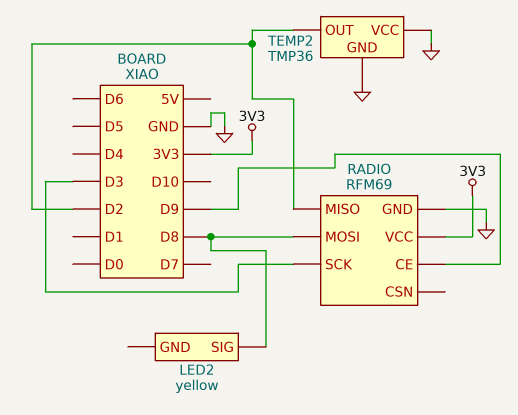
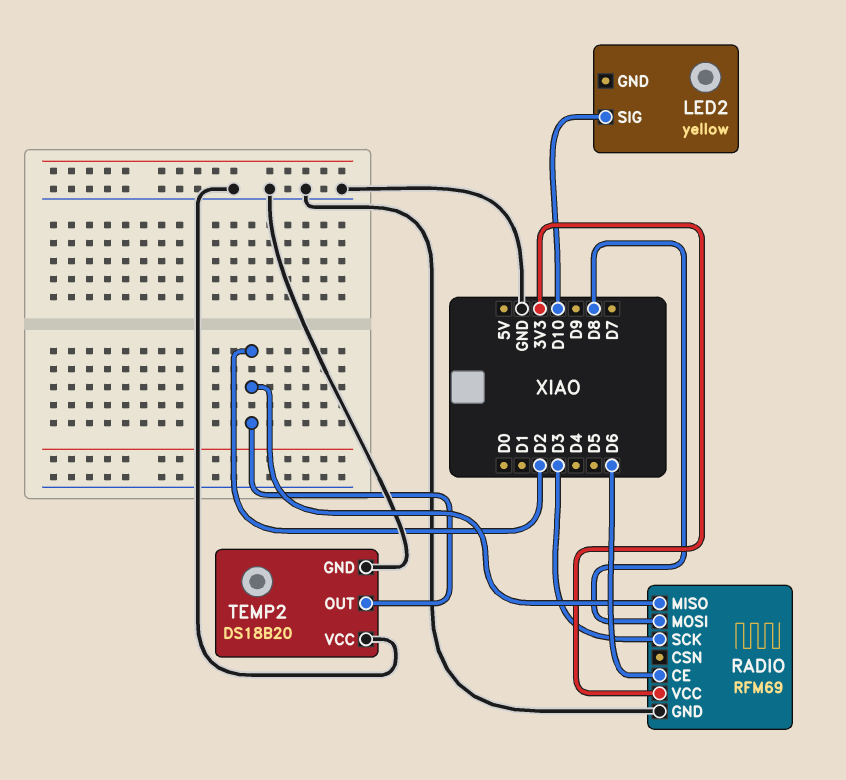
LED2 pin SIG: D8 -> D10
RADIO pin CE: D9 -> D6
TEMP2: TMP36 -> DS18B20

